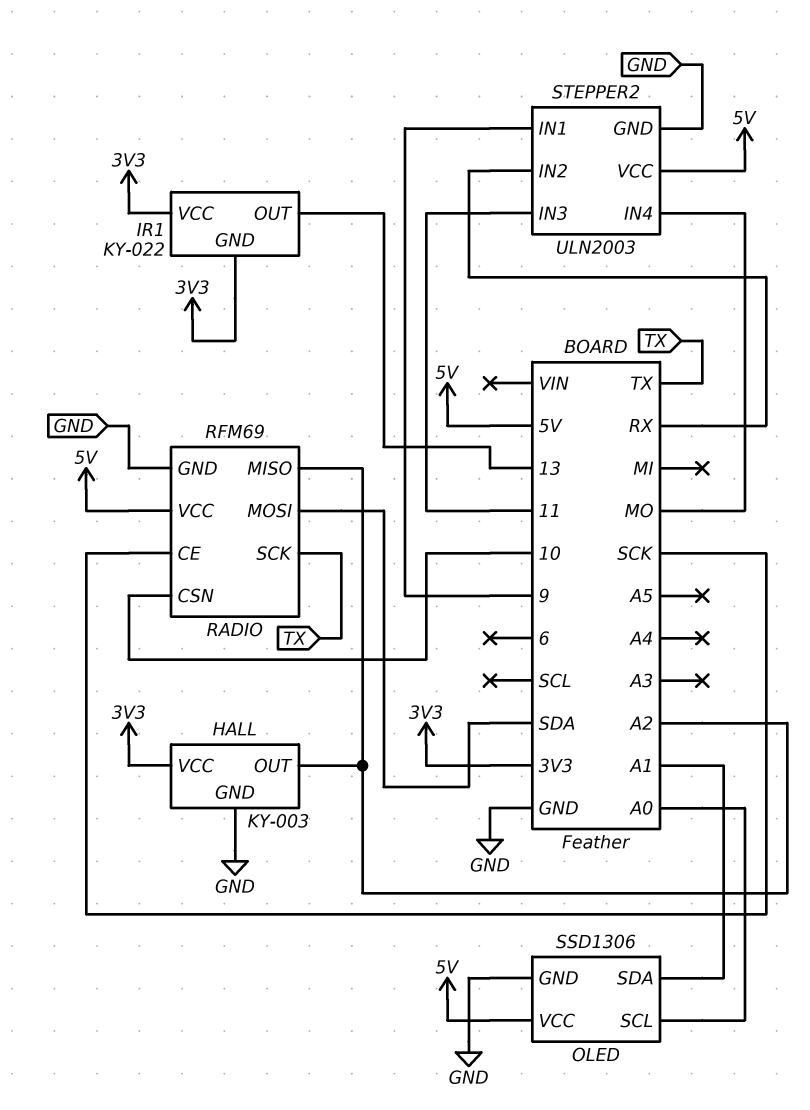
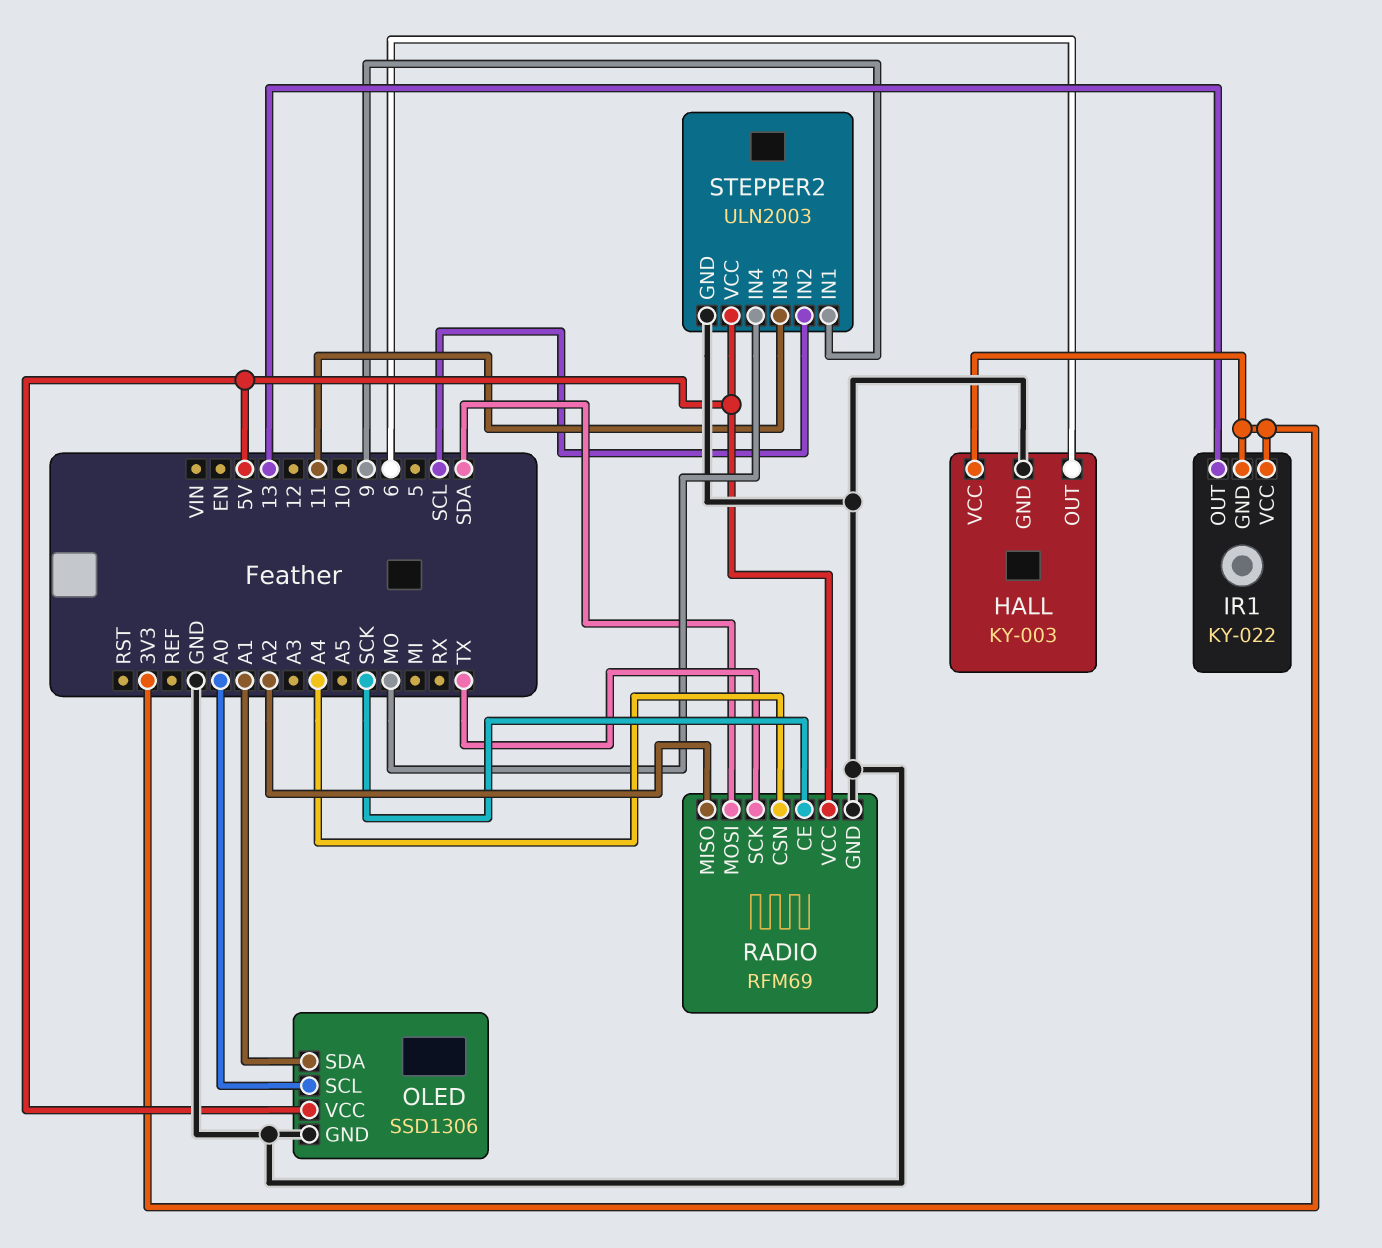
HALL pin OUT: A2 -> 6
RADIO pin CSN: 10 -> A4
STEPPER2 pin IN2: RX -> SCL

